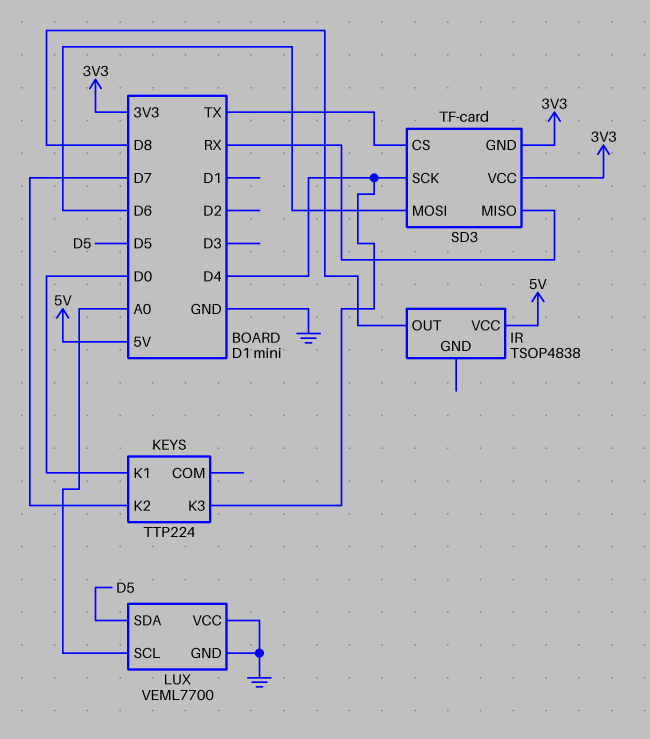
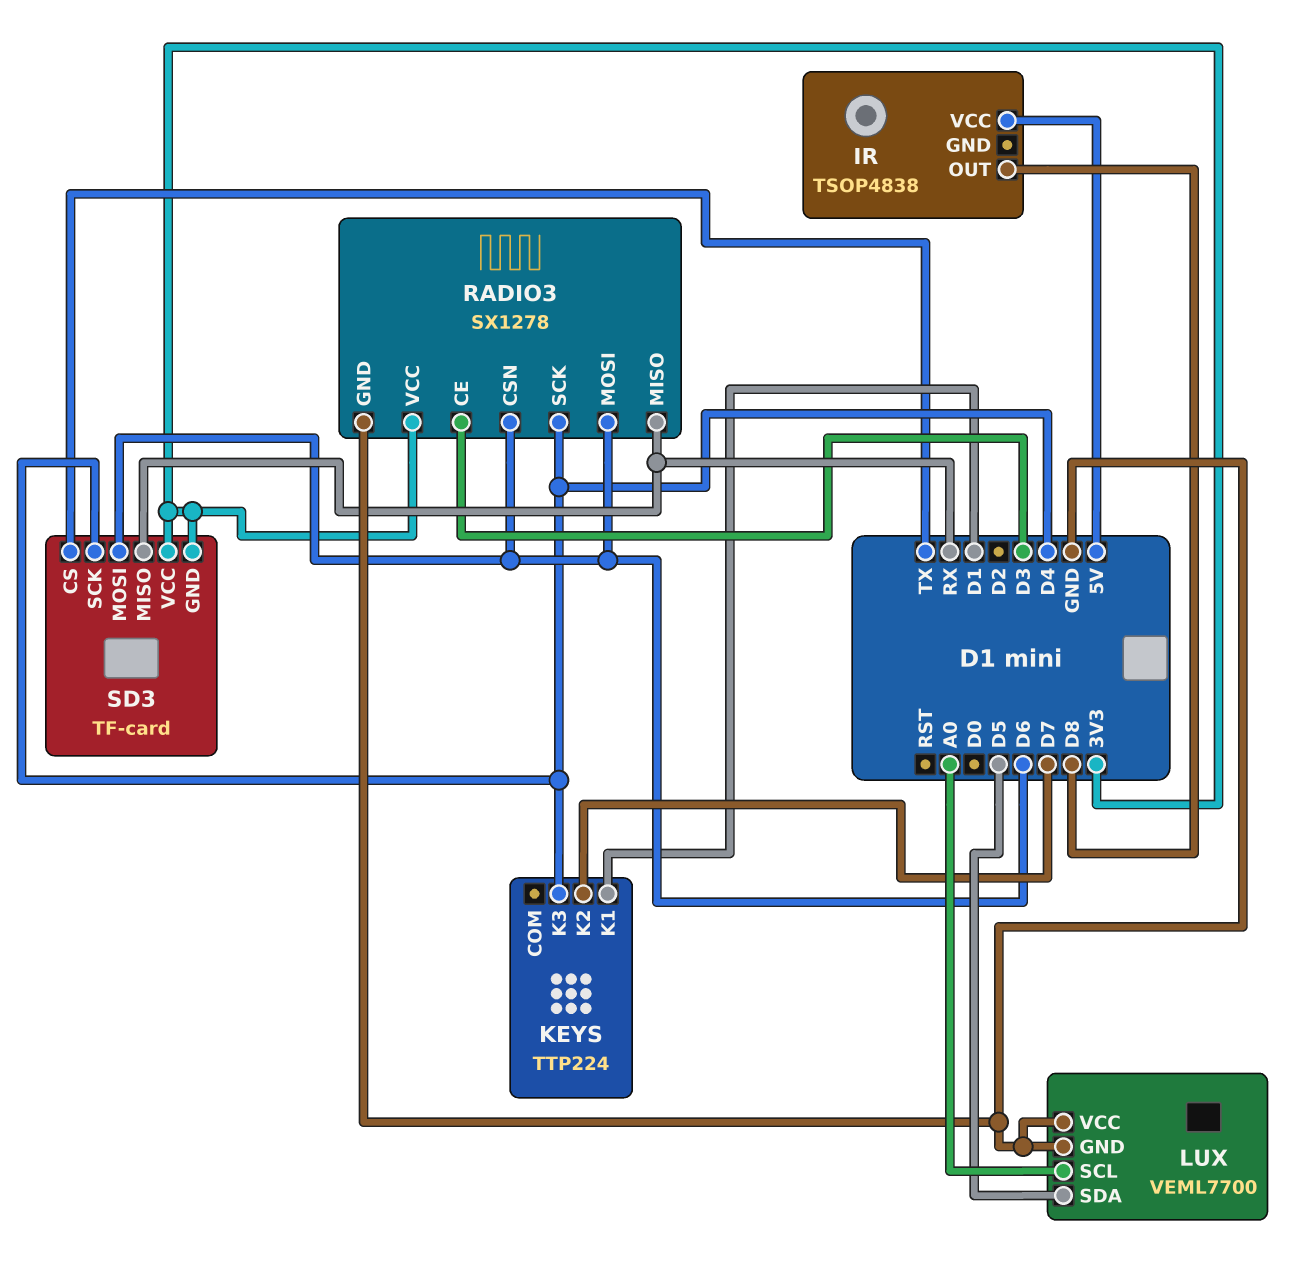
KEYS pin K1: D0 -> D1
RADIO3: none -> SX1278
RADIO3 pin CE: none -> D3
RADIO3 pin CSN: none -> D6
RADIO3 pin GND: none -> GND
RADIO3 pin MISO: none -> RX
RADIO3 pin MOSI: none -> D6
RADIO3 pin SCK: none -> D4
RADIO3 pin VCC: none -> 3V3

